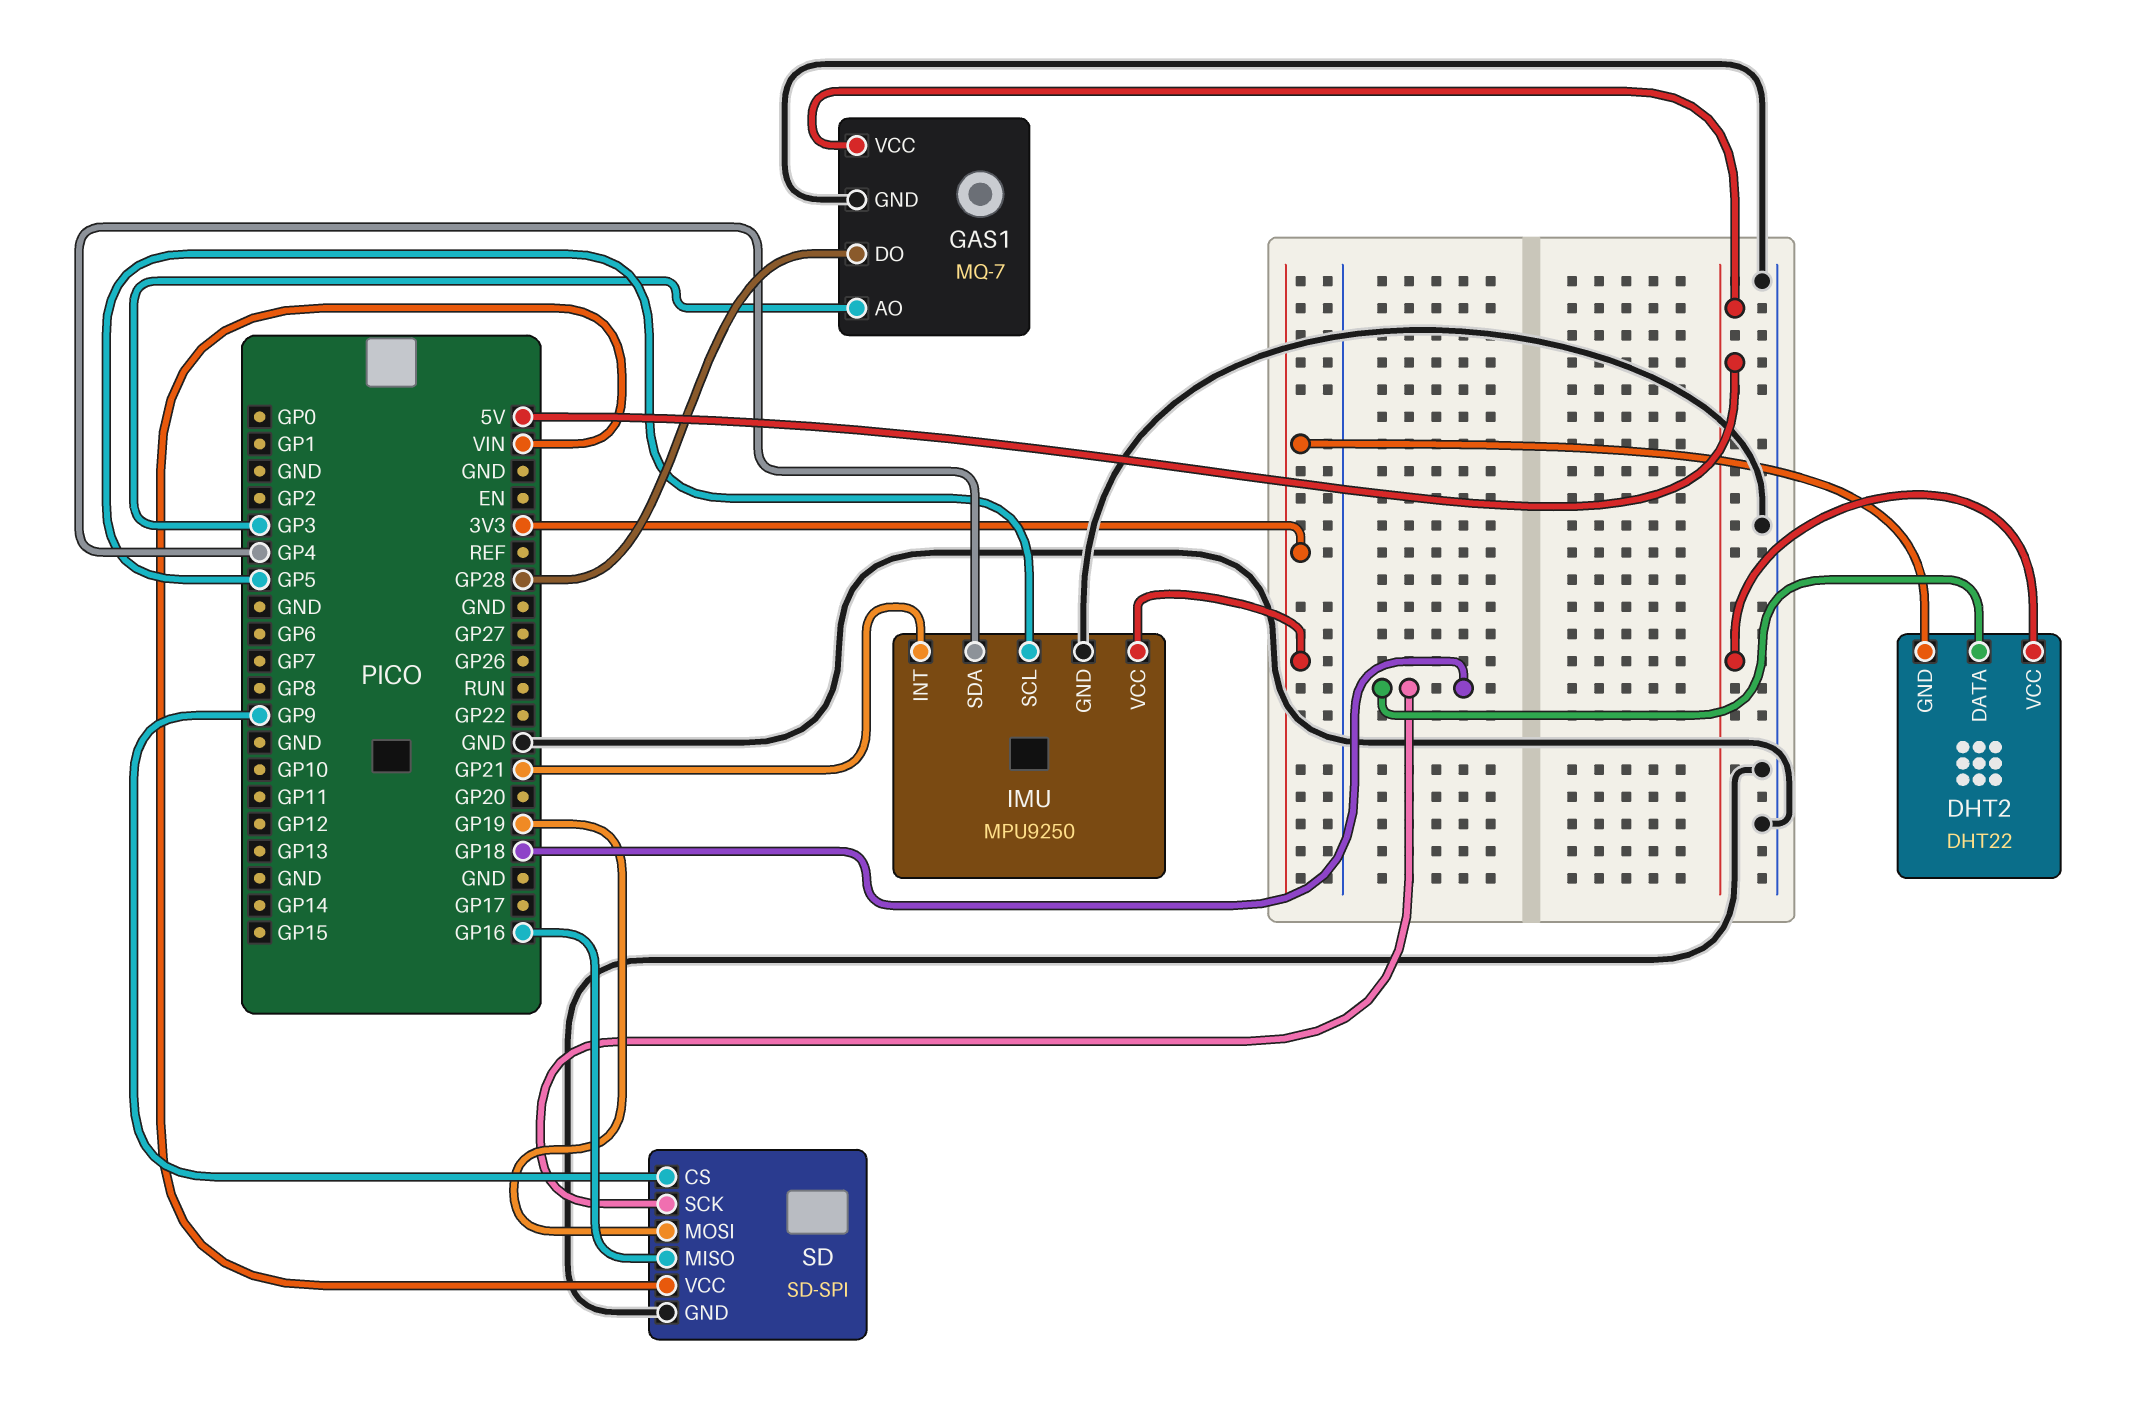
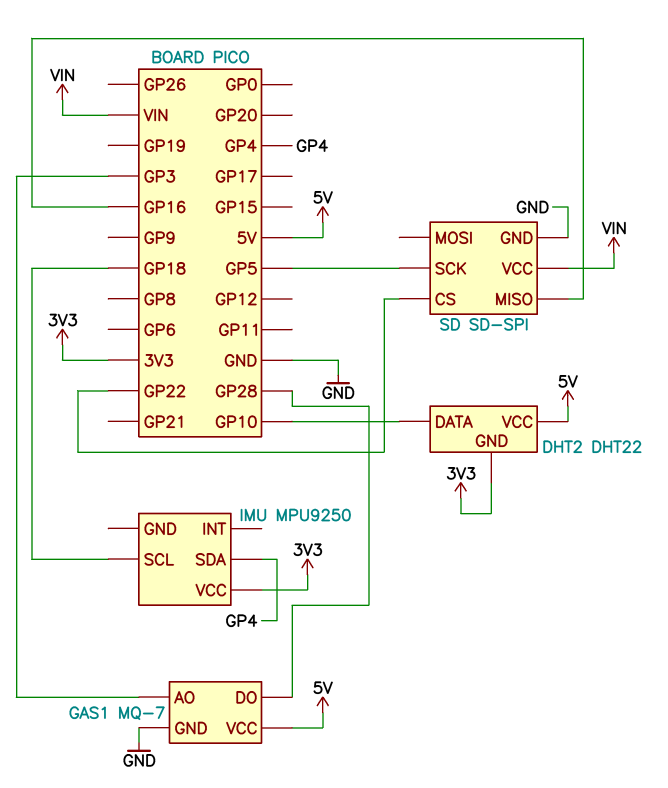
DHT2 pin DATA: GP18 -> GP10
IMU pin GND: GND -> none
IMU pin INT: GP21 -> none
IMU pin SCL: GP5 -> GP18
SD pin CS: GP9 -> GP22
SD pin MOSI: GP19 -> none
SD pin SCK: GP18 -> GP5

